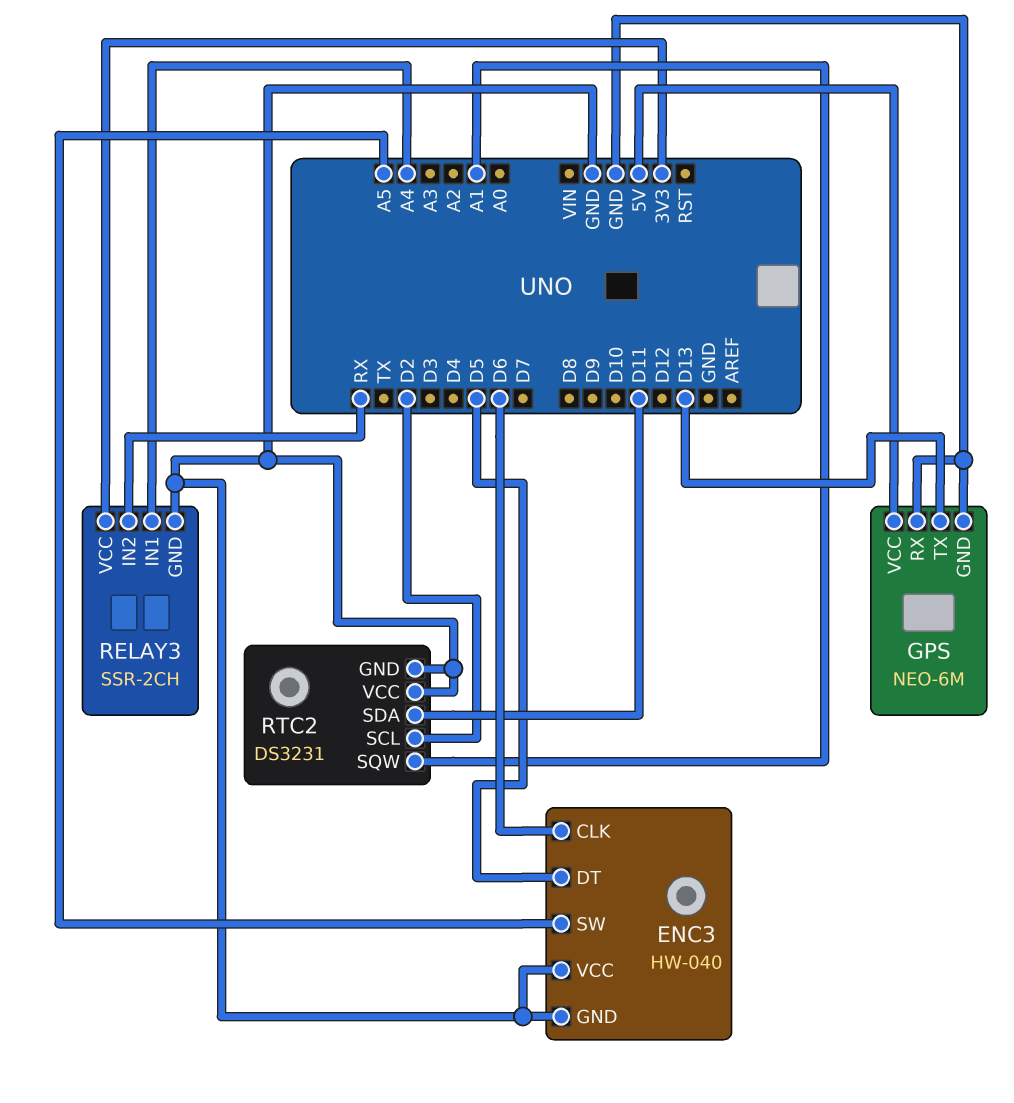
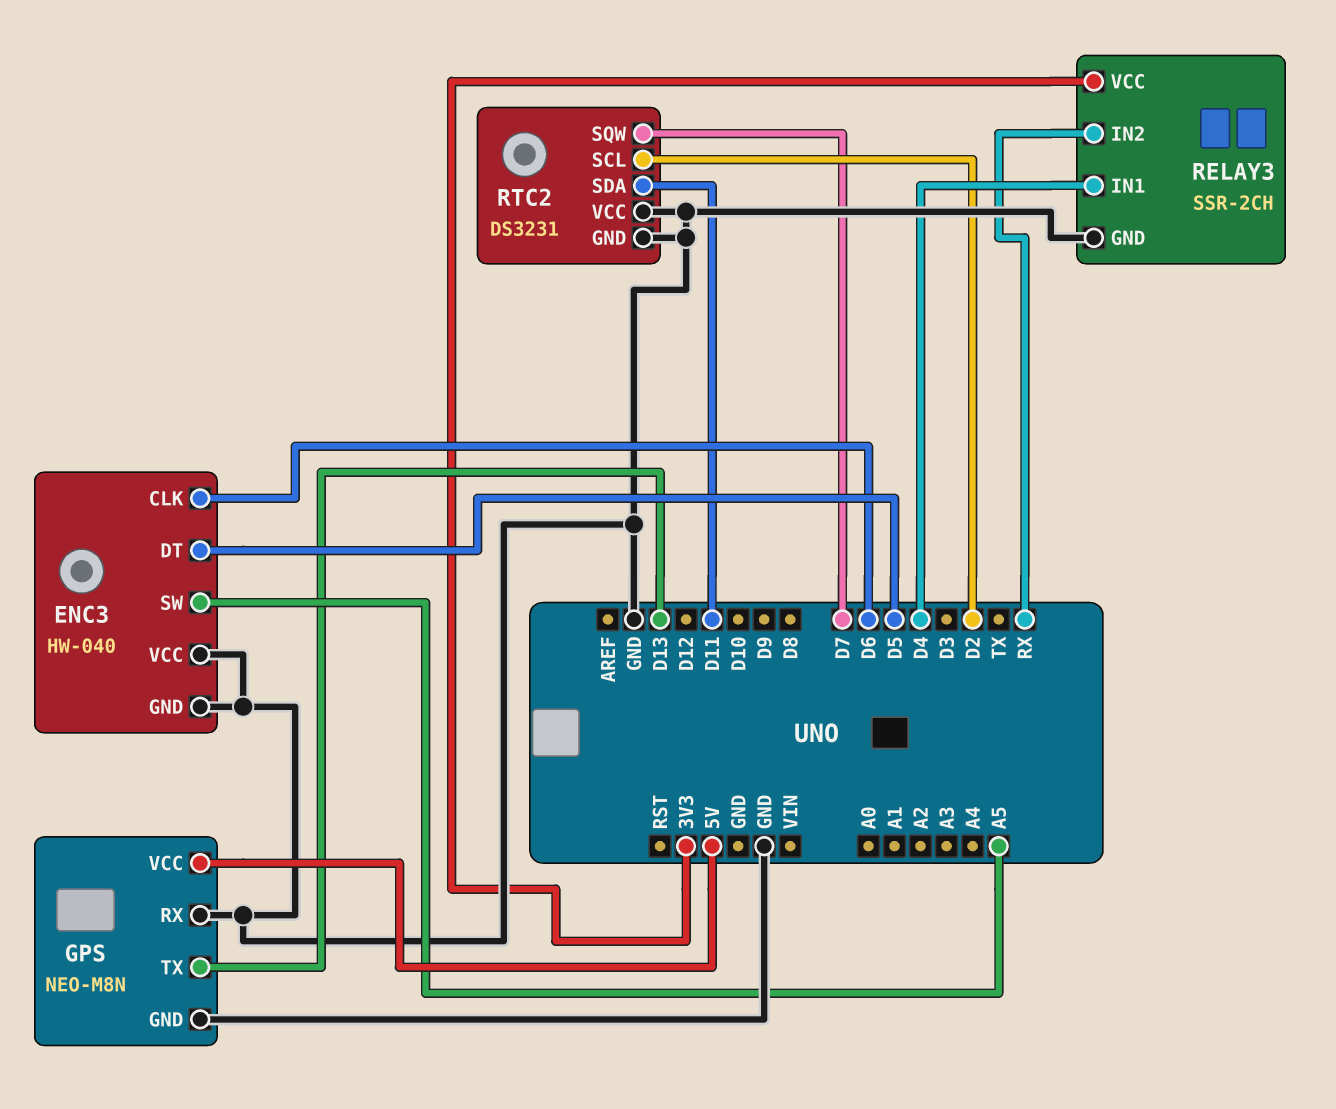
GPS: NEO-6M -> NEO-M8N
RELAY3 pin IN1: A4 -> D4
RTC2 pin SQW: A1 -> D7

